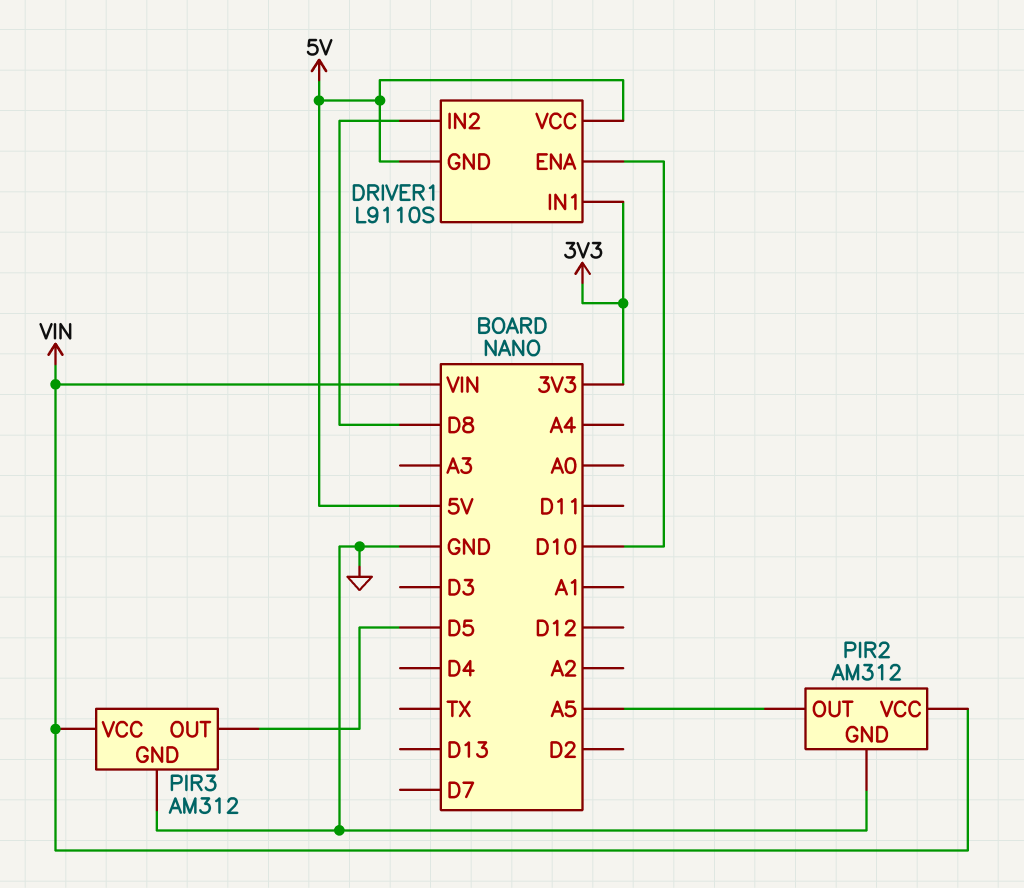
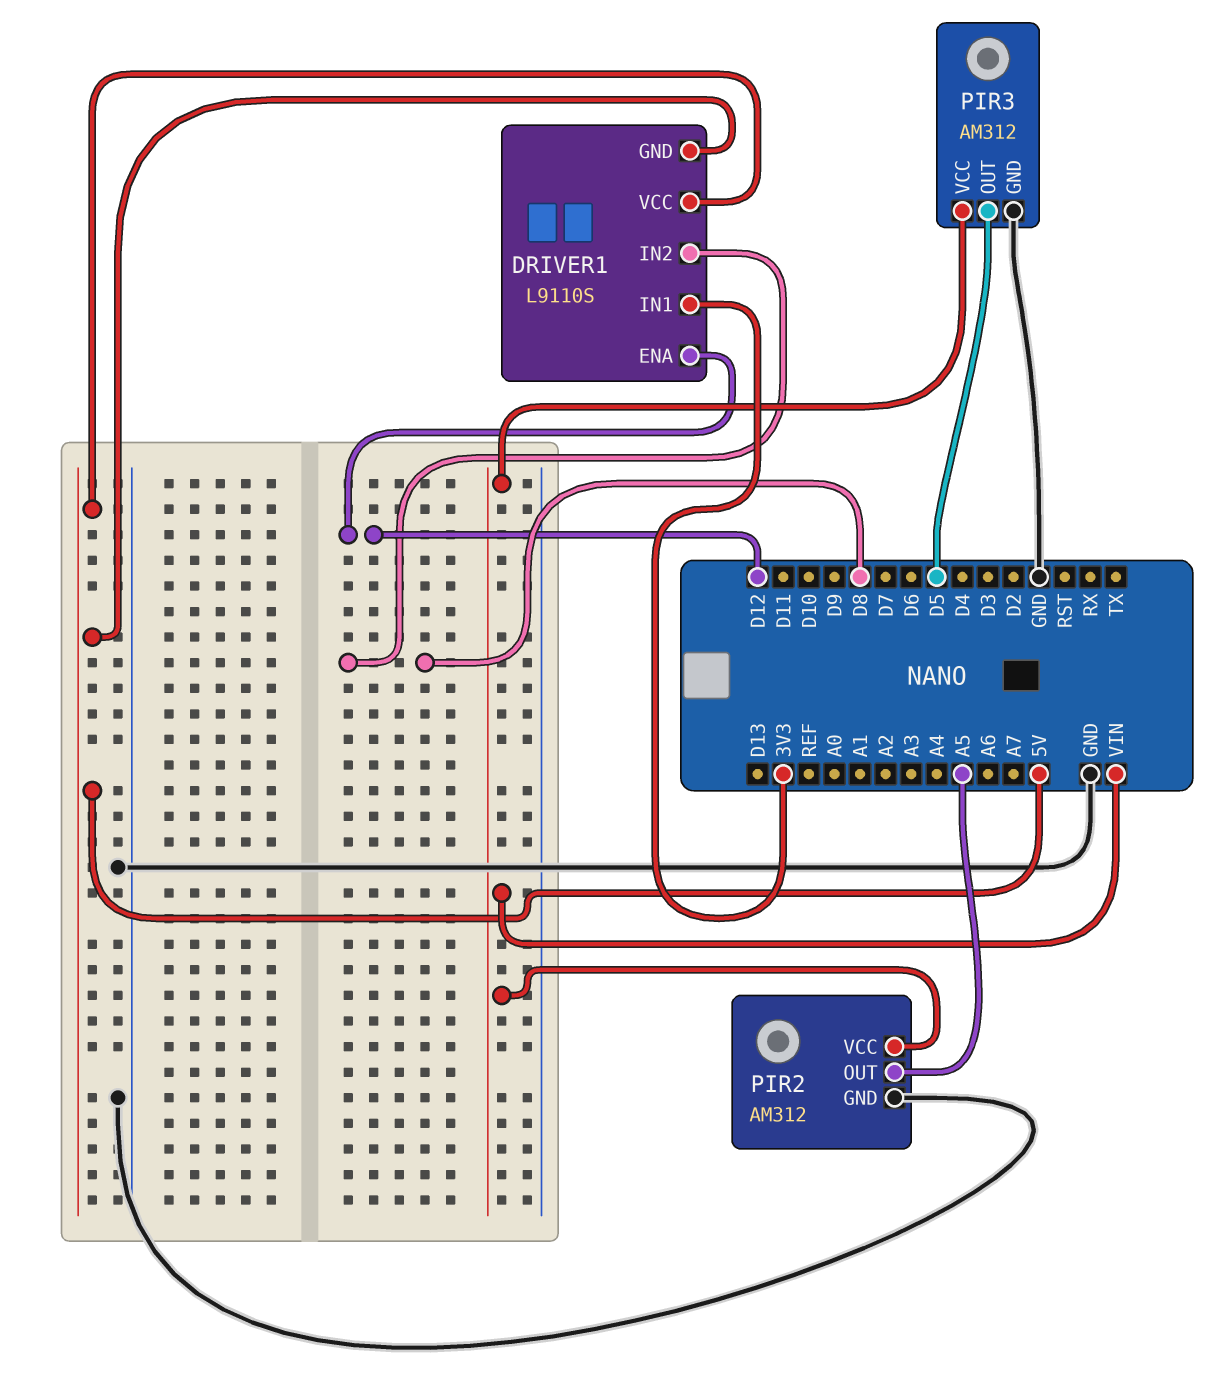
DRIVER1 pin ENA: D10 -> D12

